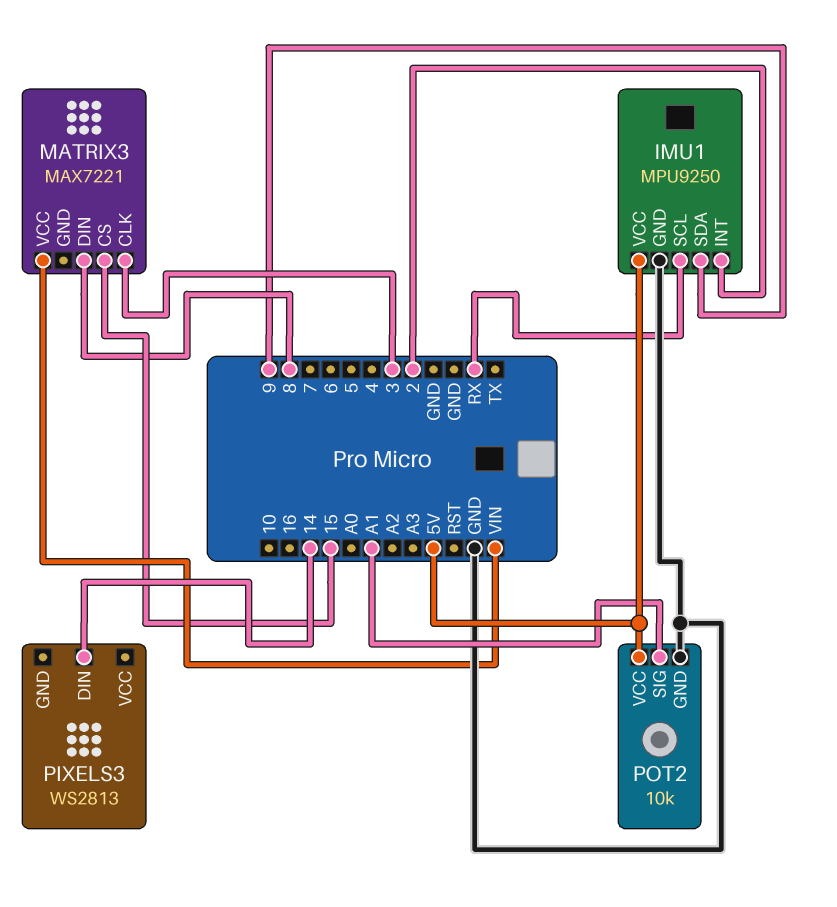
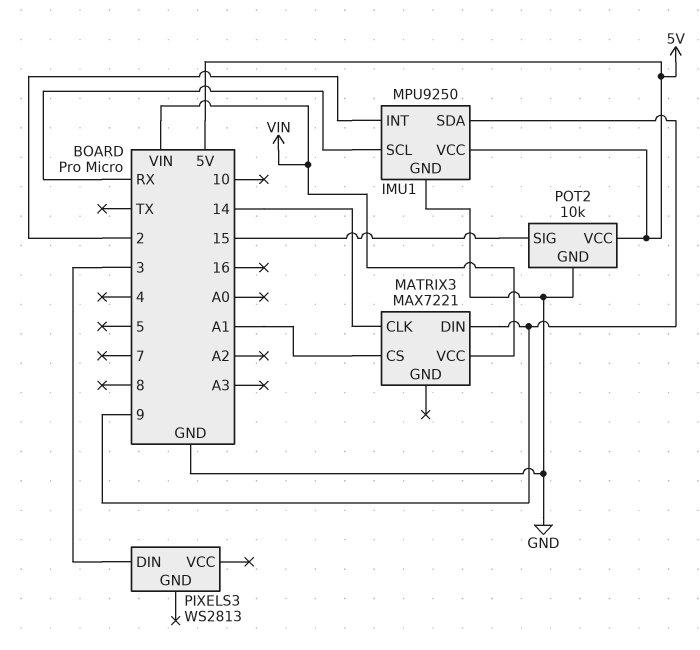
MATRIX3 pin CLK: 3 -> 14
MATRIX3 pin CS: 15 -> A1
MATRIX3 pin DIN: 8 -> 9
PIXELS3 pin DIN: 14 -> 3
POT2 pin SIG: A1 -> 15

